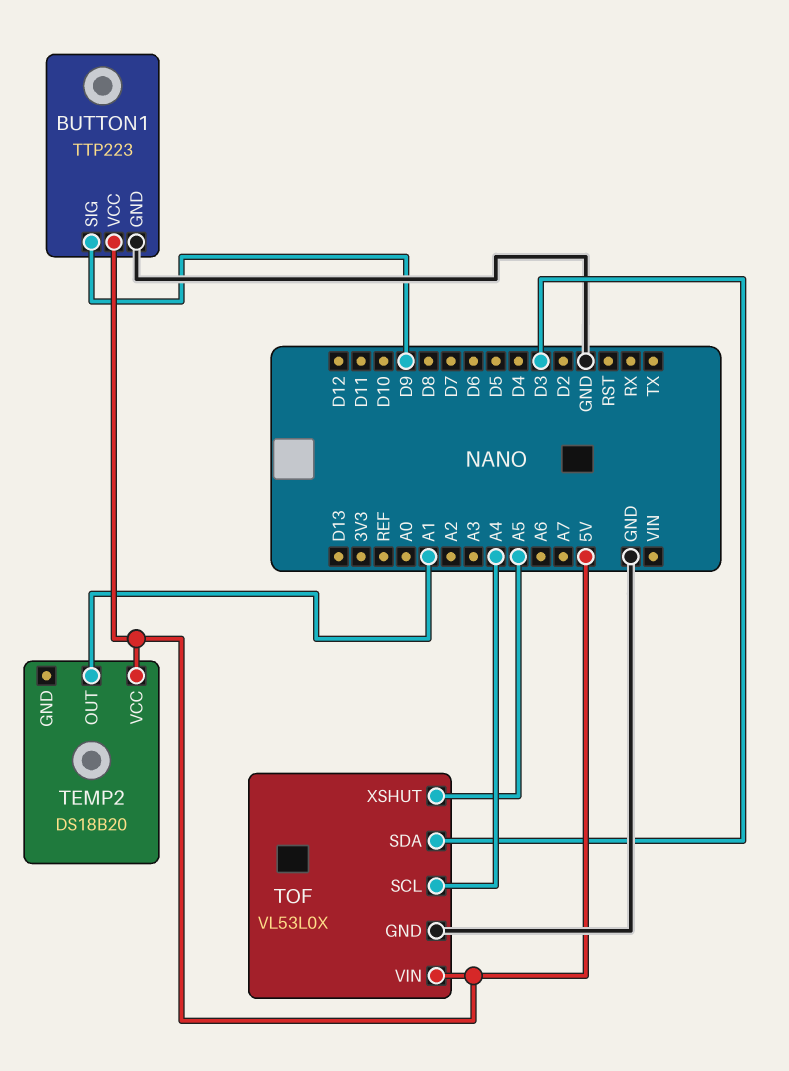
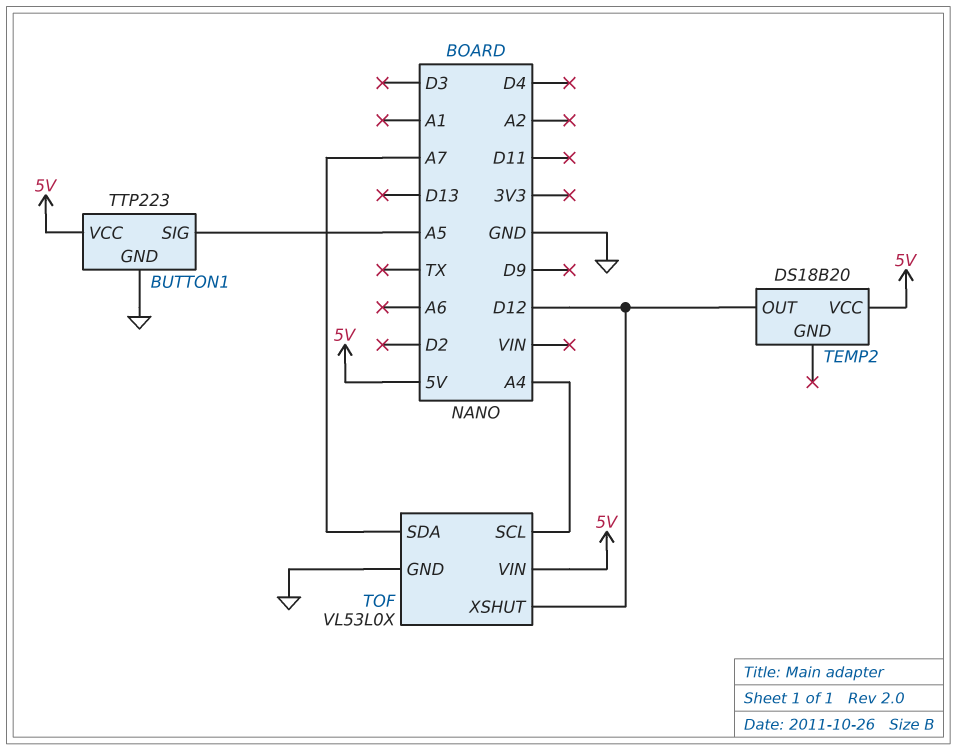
BUTTON1 pin SIG: D9 -> A5
TEMP2 pin OUT: A1 -> D12
TOF pin SDA: D3 -> A7
TOF pin XSHUT: A5 -> D12

